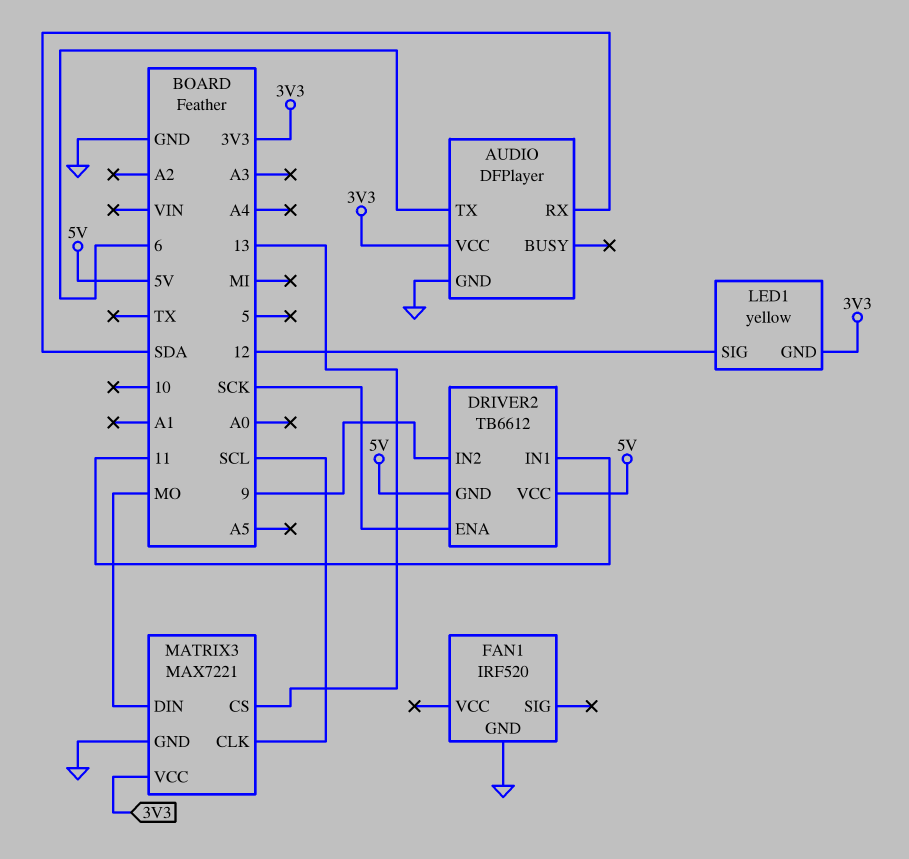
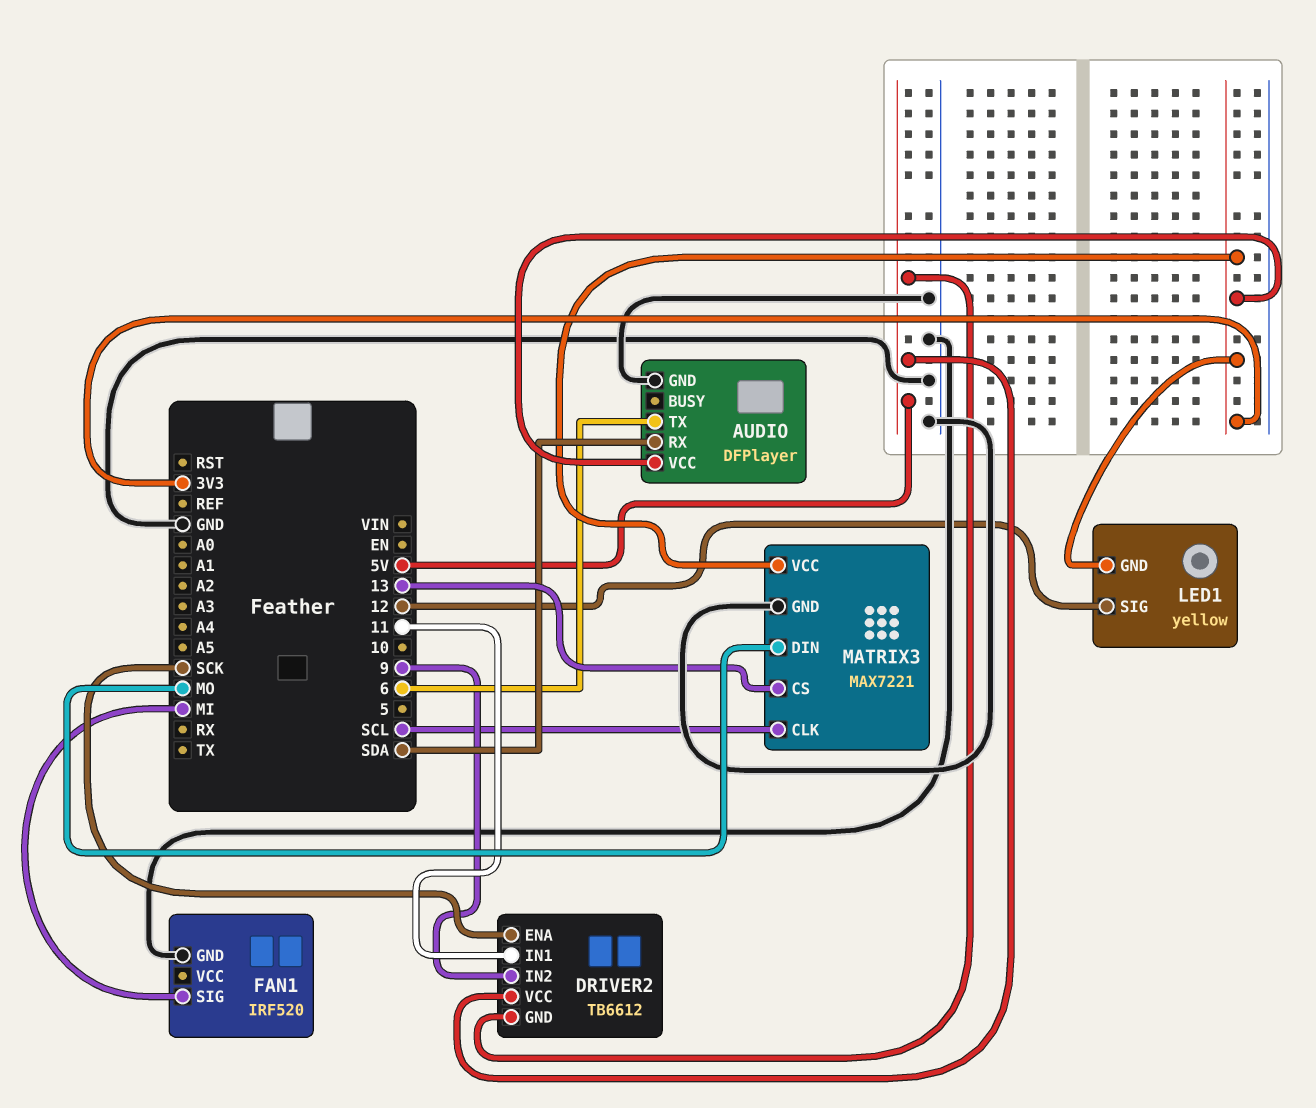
FAN1 pin SIG: none -> MI

